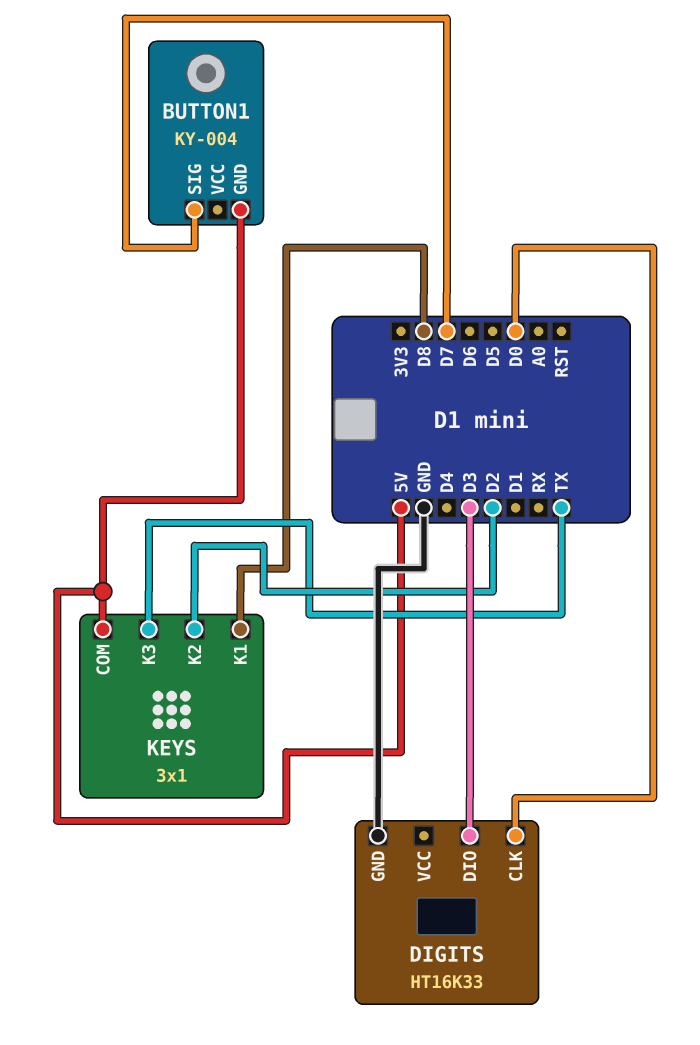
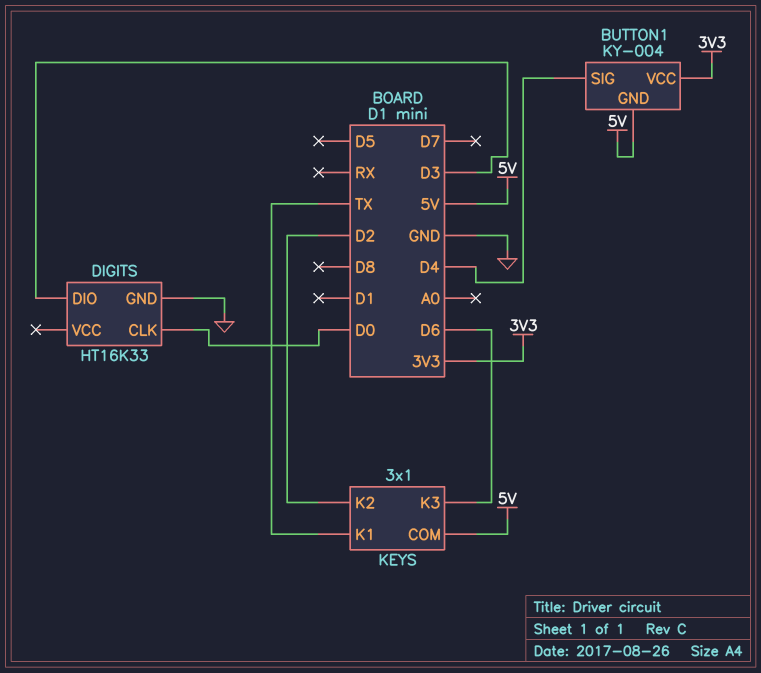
BUTTON1 pin SIG: D7 -> D4
BUTTON1 pin VCC: none -> 3V3
KEYS pin K1: D8 -> TX
KEYS pin K3: TX -> D6

